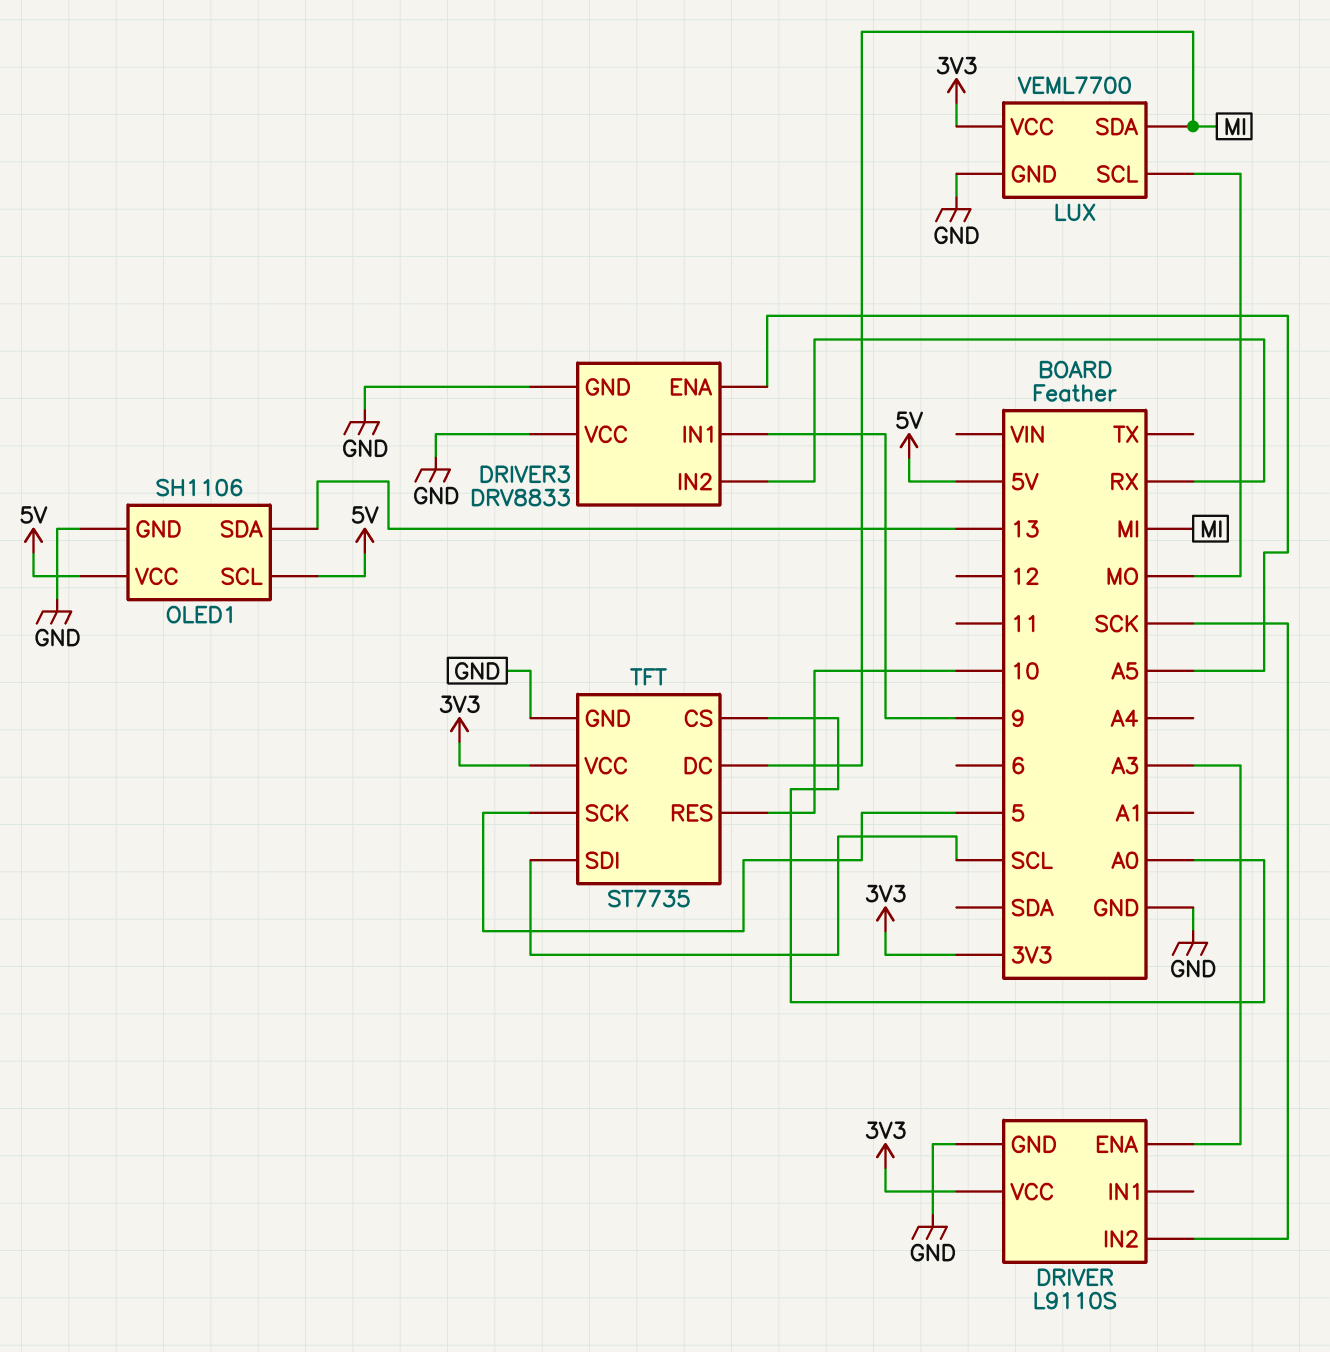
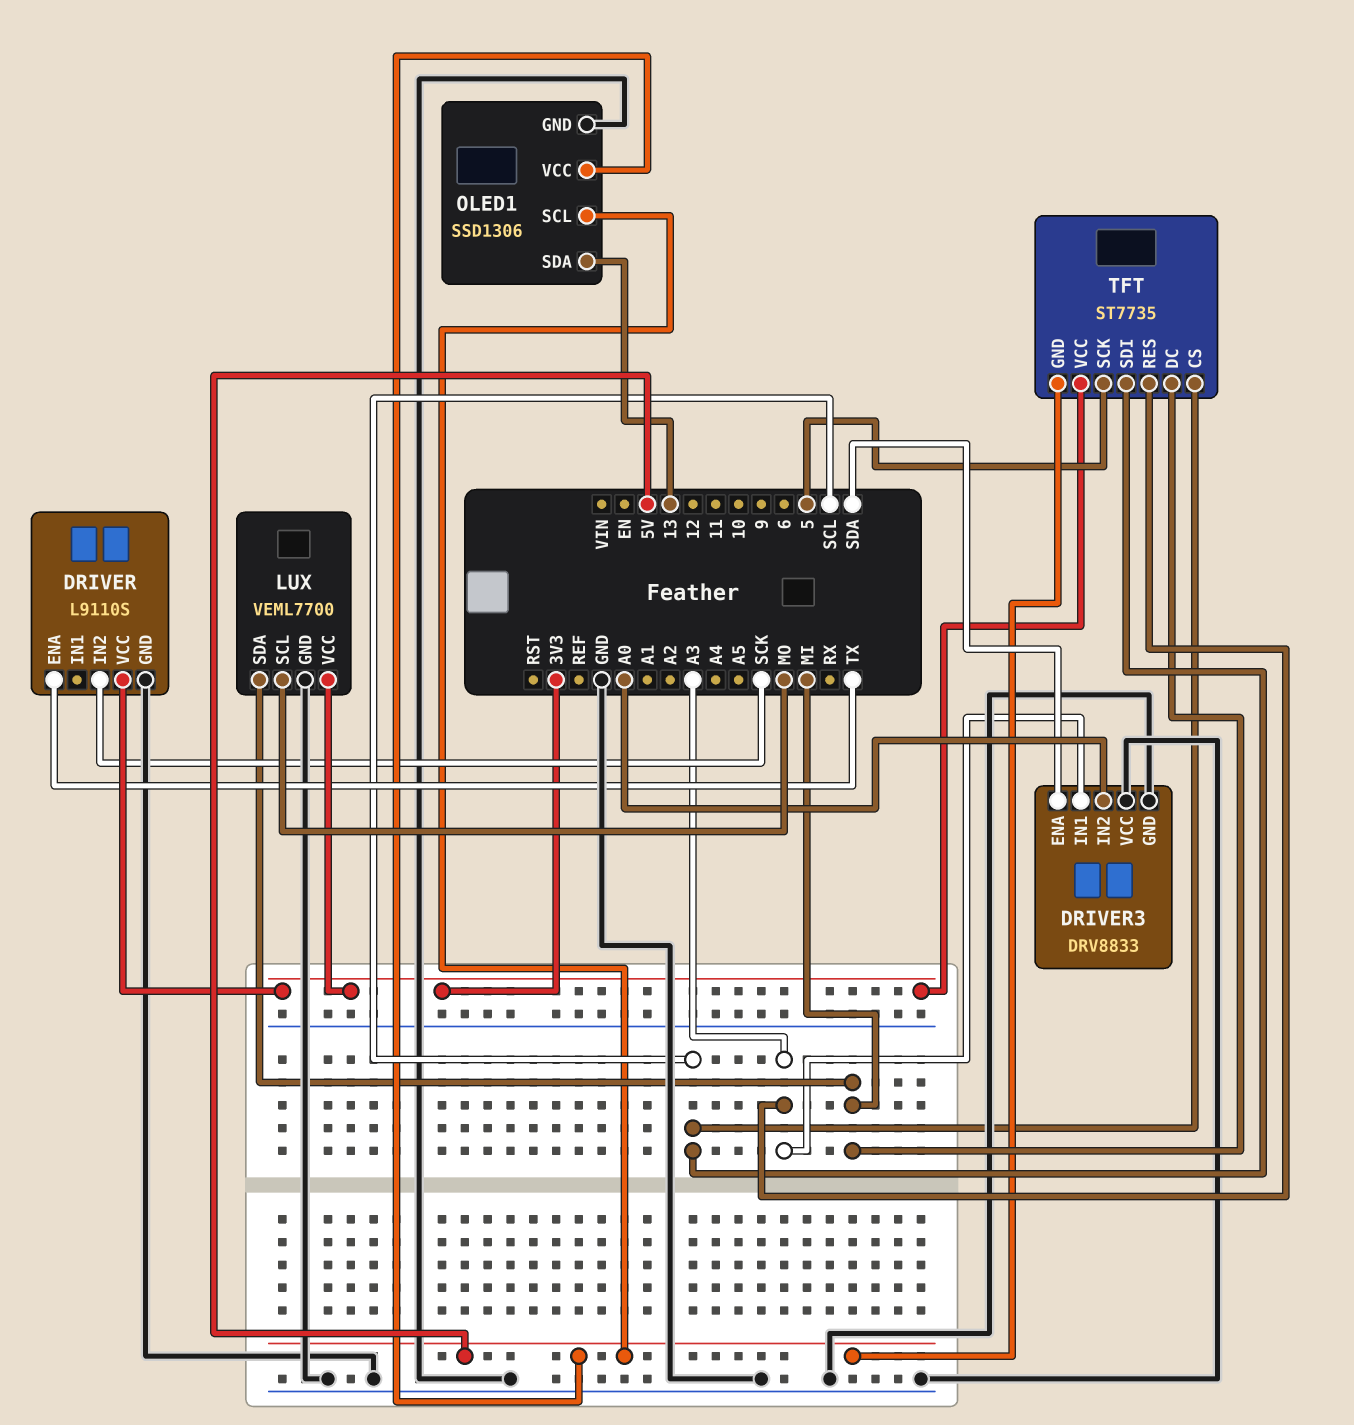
DRIVER pin ENA: A3 -> TX
DRIVER3 pin ENA: A5 -> SDA
DRIVER3 pin IN1: 9 -> A3
DRIVER3 pin IN2: RX -> A0
OLED1: SH1106 -> SSD1306
TFT pin CS: A0 -> SCL
TFT pin GND: GND -> 5V
TFT pin RES: 10 -> A3

